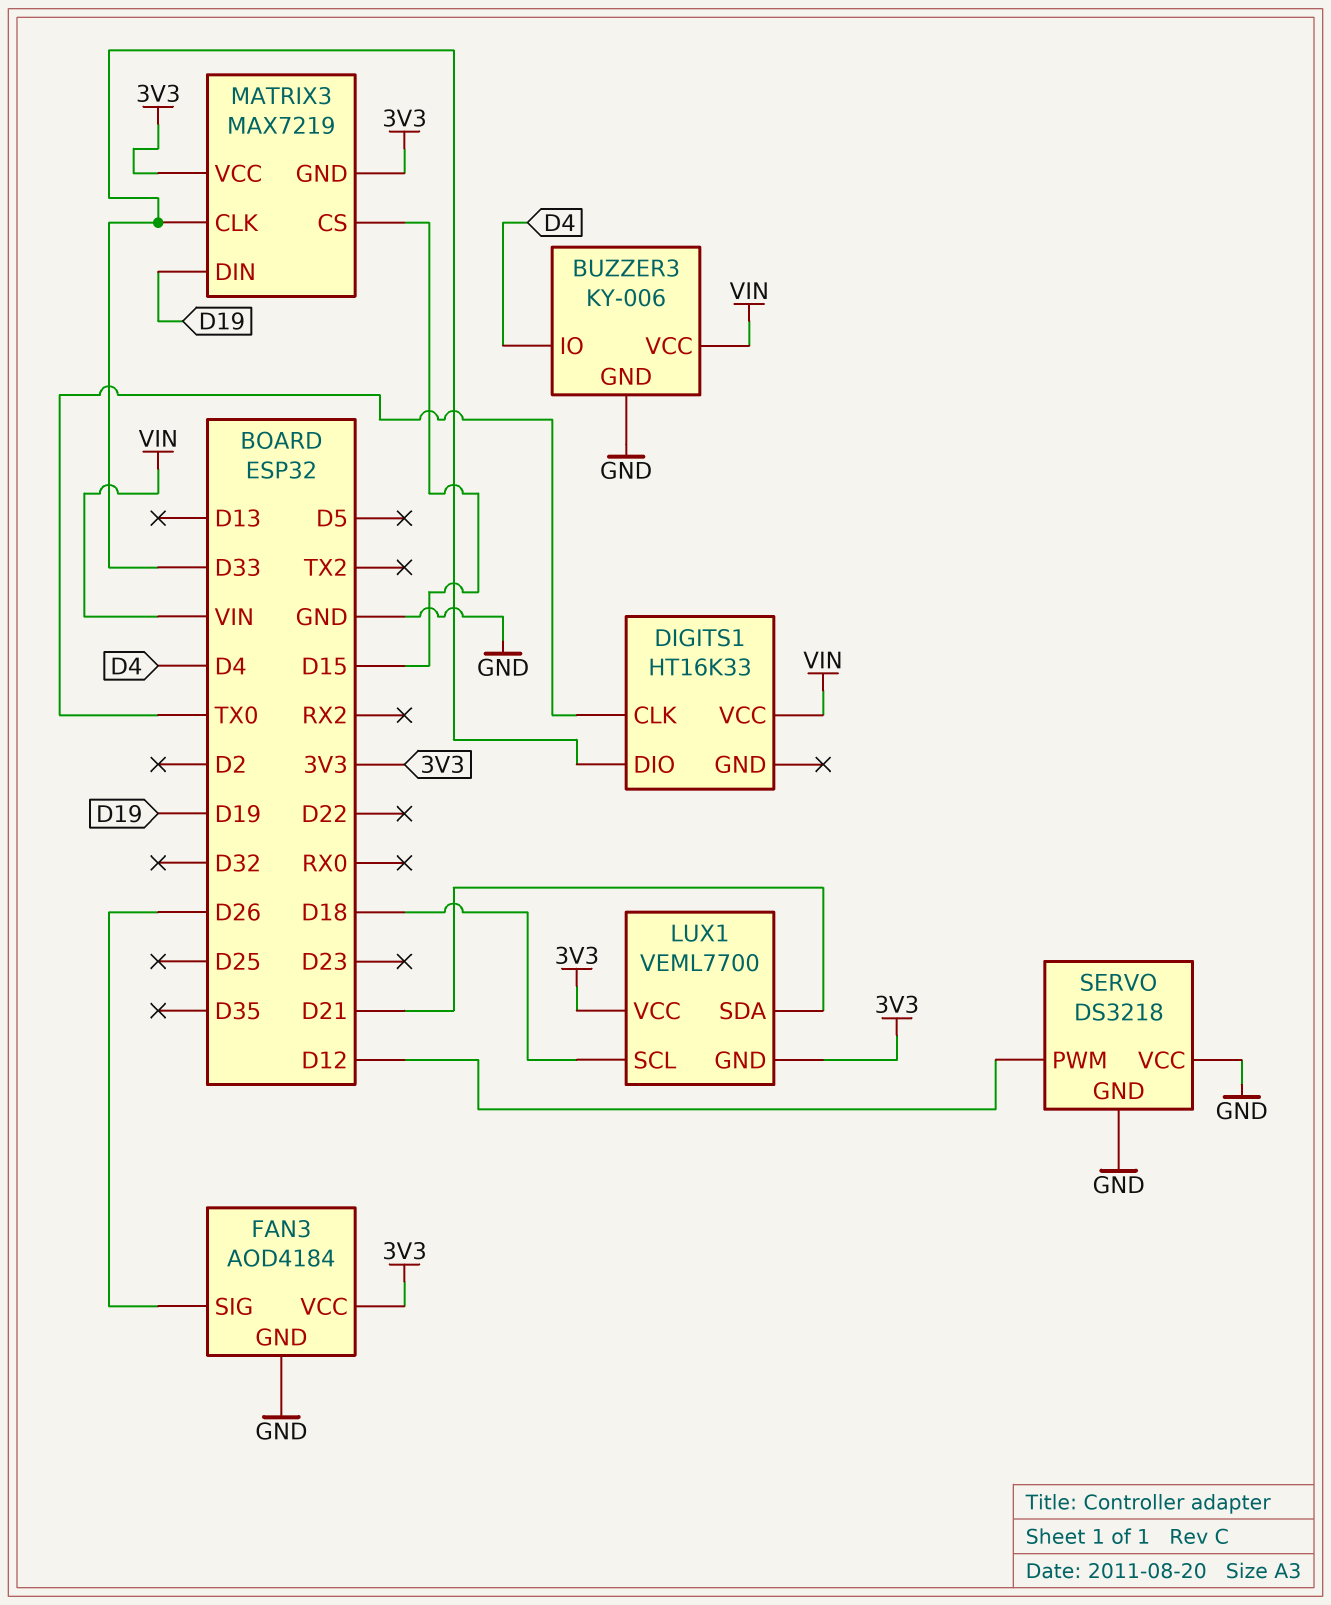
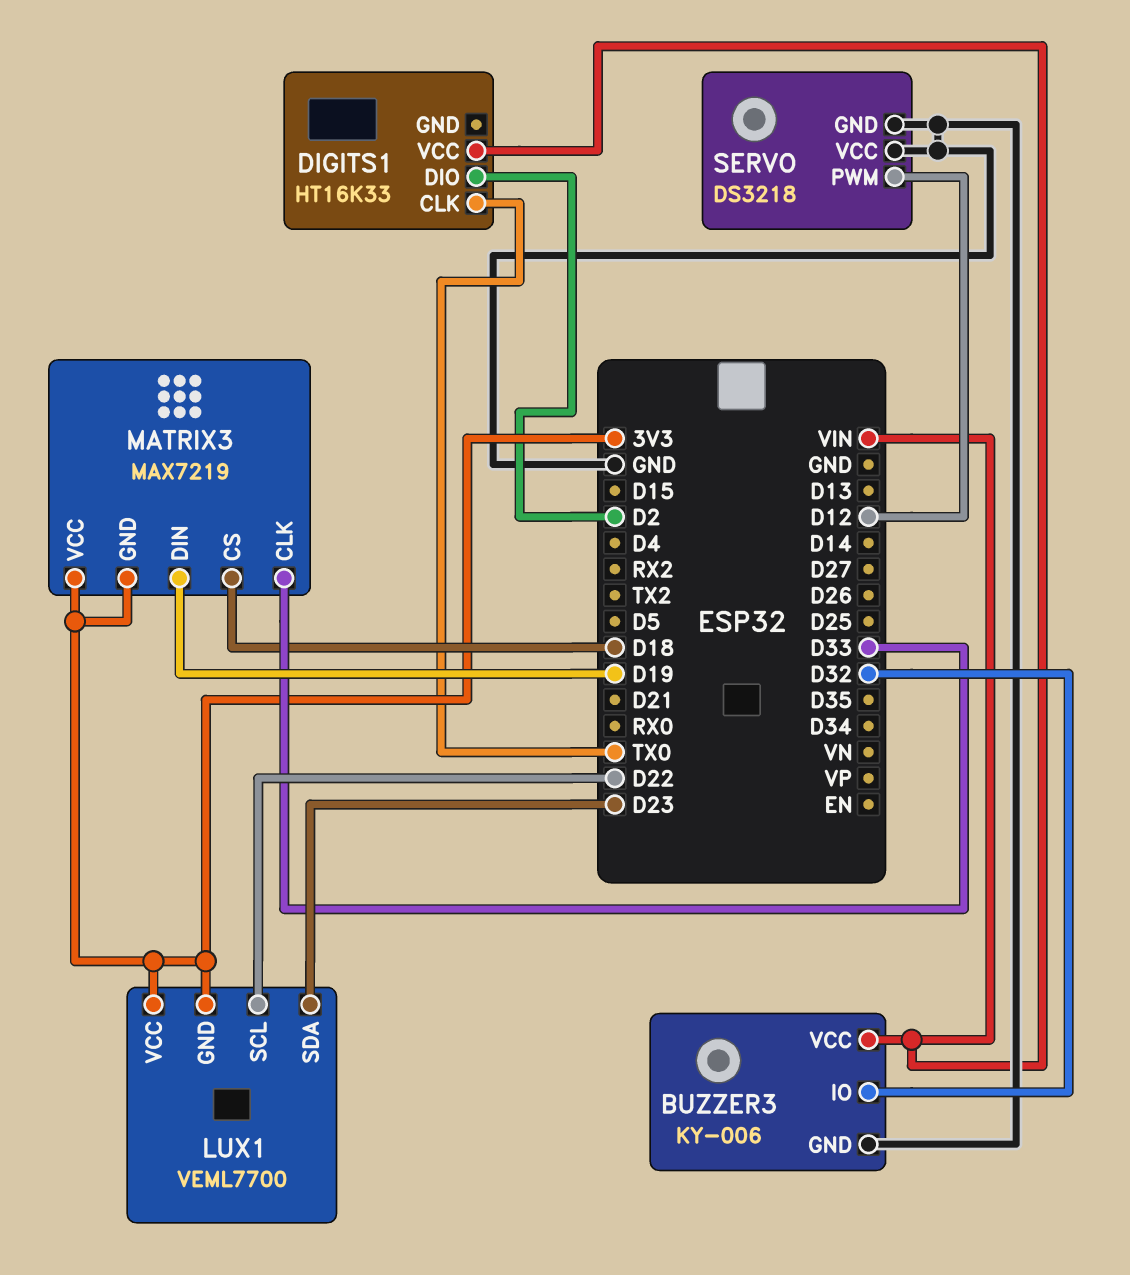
BUZZER3 pin IO: D4 -> D32
DIGITS1 pin DIO: D33 -> D2
FAN3: AOD4184 -> none
FAN3 pin GND: GND -> none
FAN3 pin SIG: D26 -> none
FAN3 pin VCC: 3V3 -> none
LUX1 pin SCL: D18 -> D22
LUX1 pin SDA: D21 -> D23
MATRIX3 pin CS: D15 -> D18

